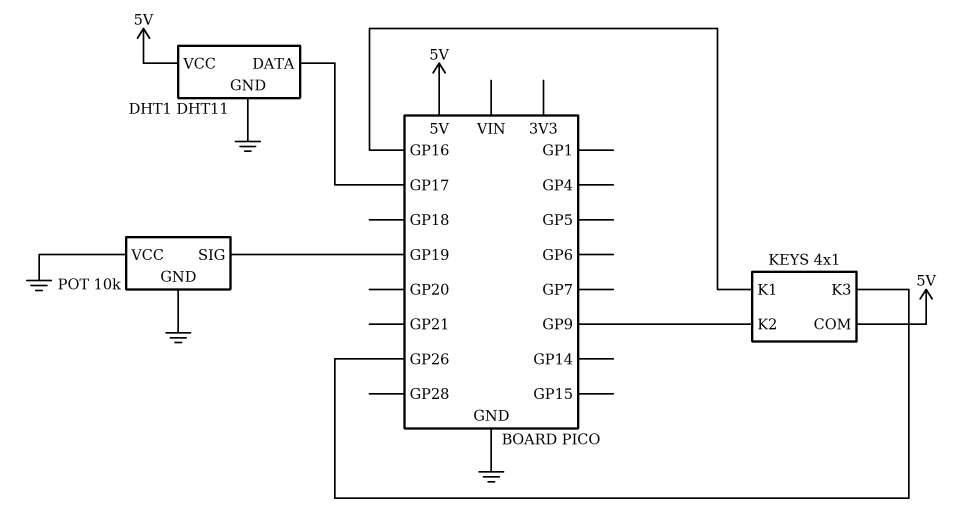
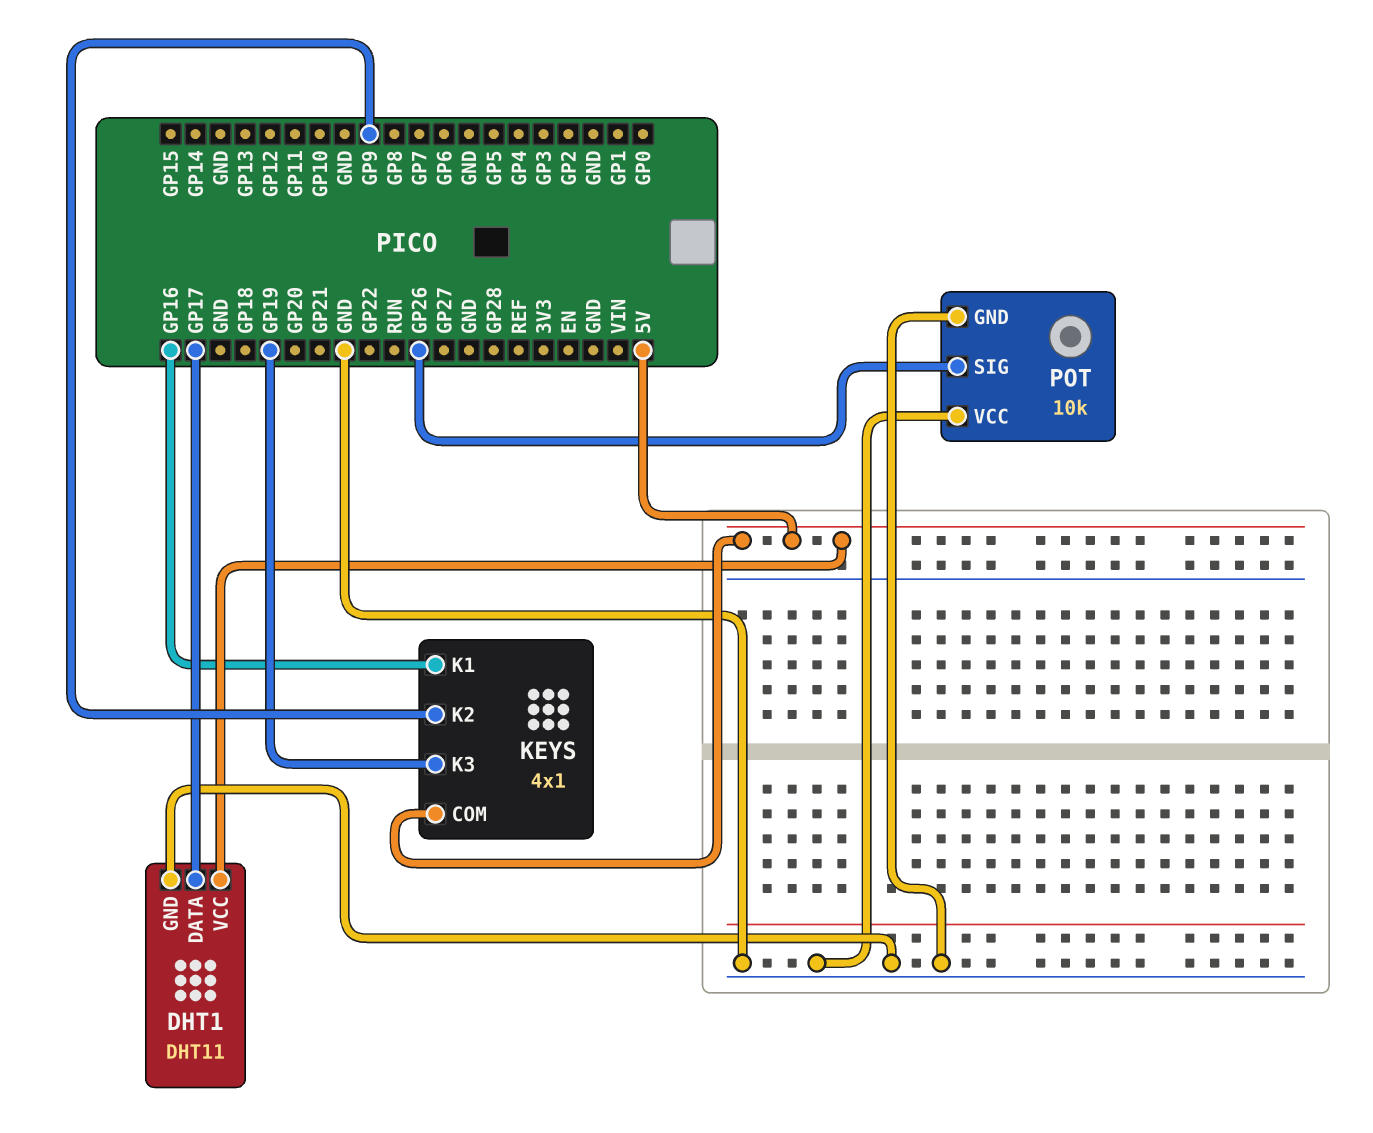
KEYS pin K3: GP26 -> GP19
POT pin SIG: GP19 -> GP26

